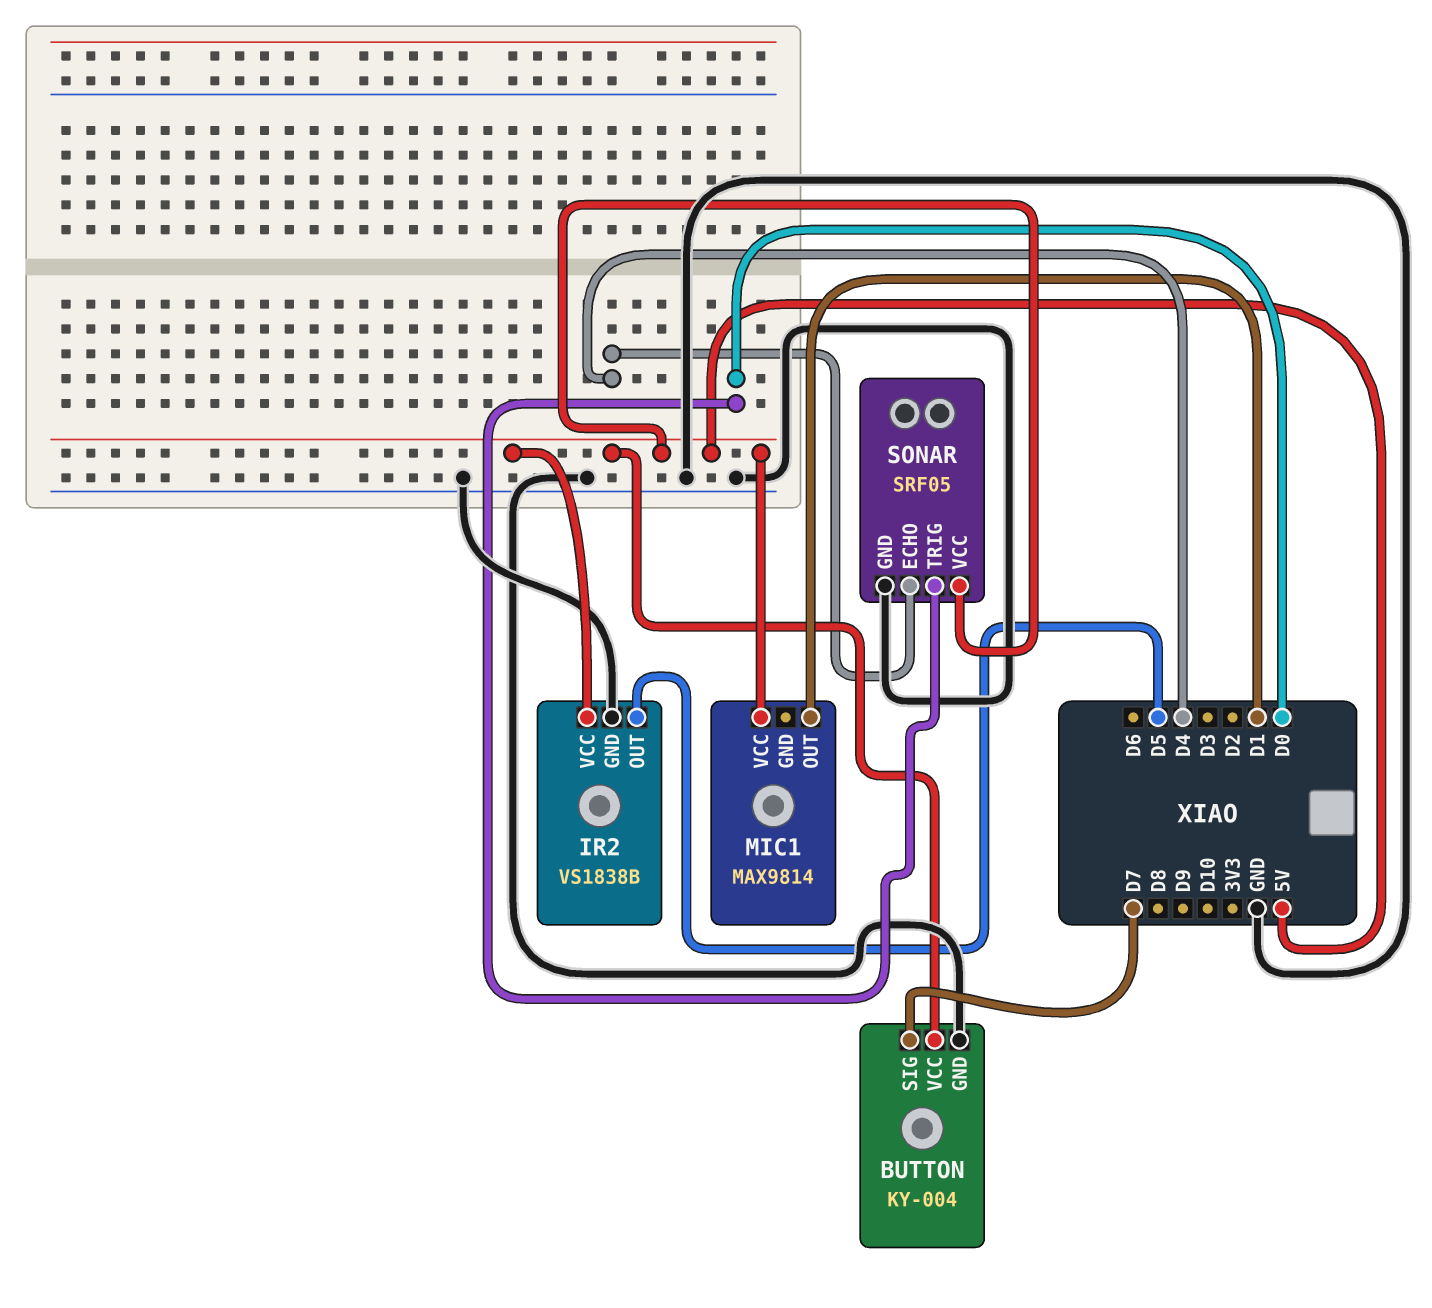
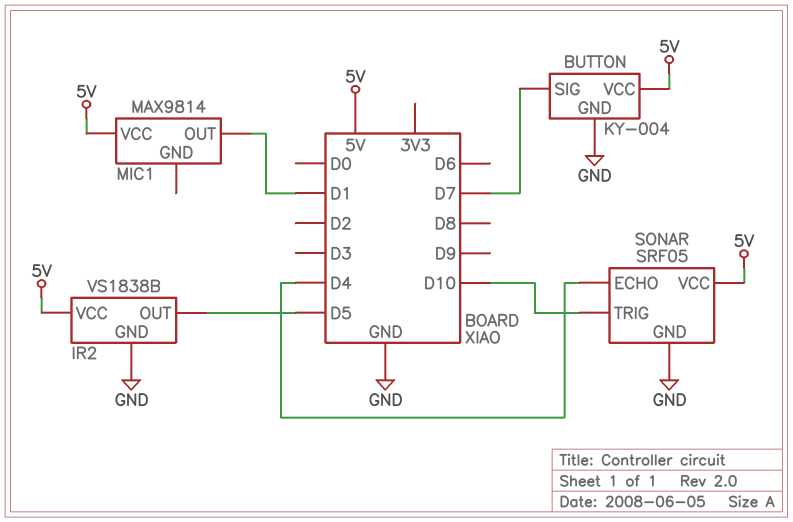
SONAR pin TRIG: D0 -> D10

